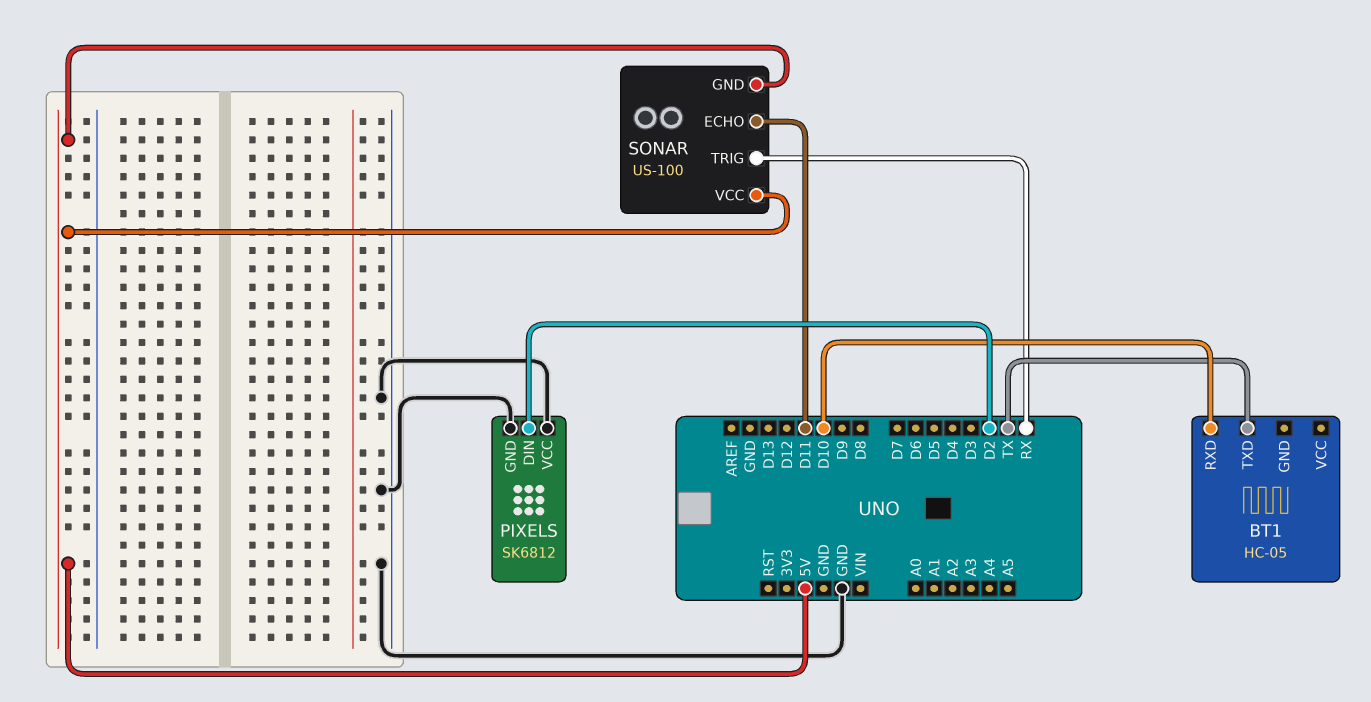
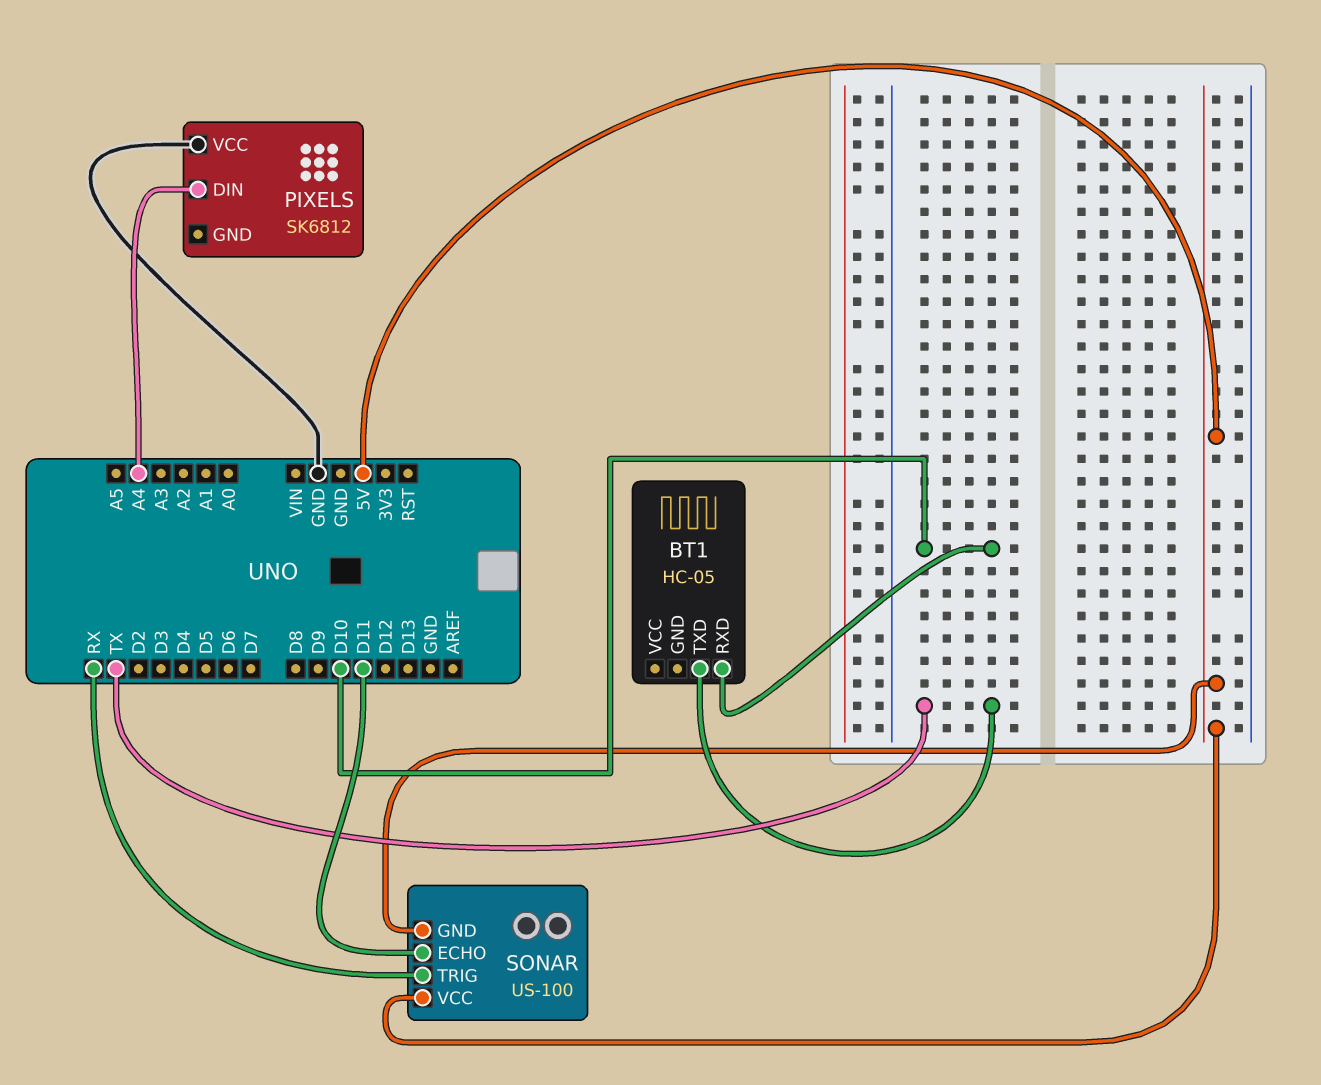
PIXELS pin DIN: D2 -> A4
PIXELS pin GND: GND -> none

